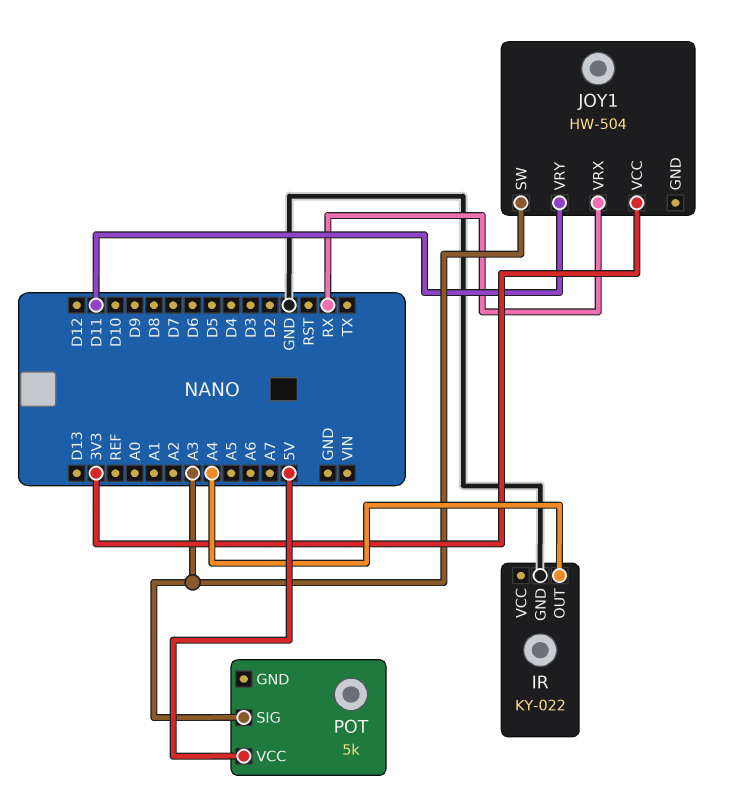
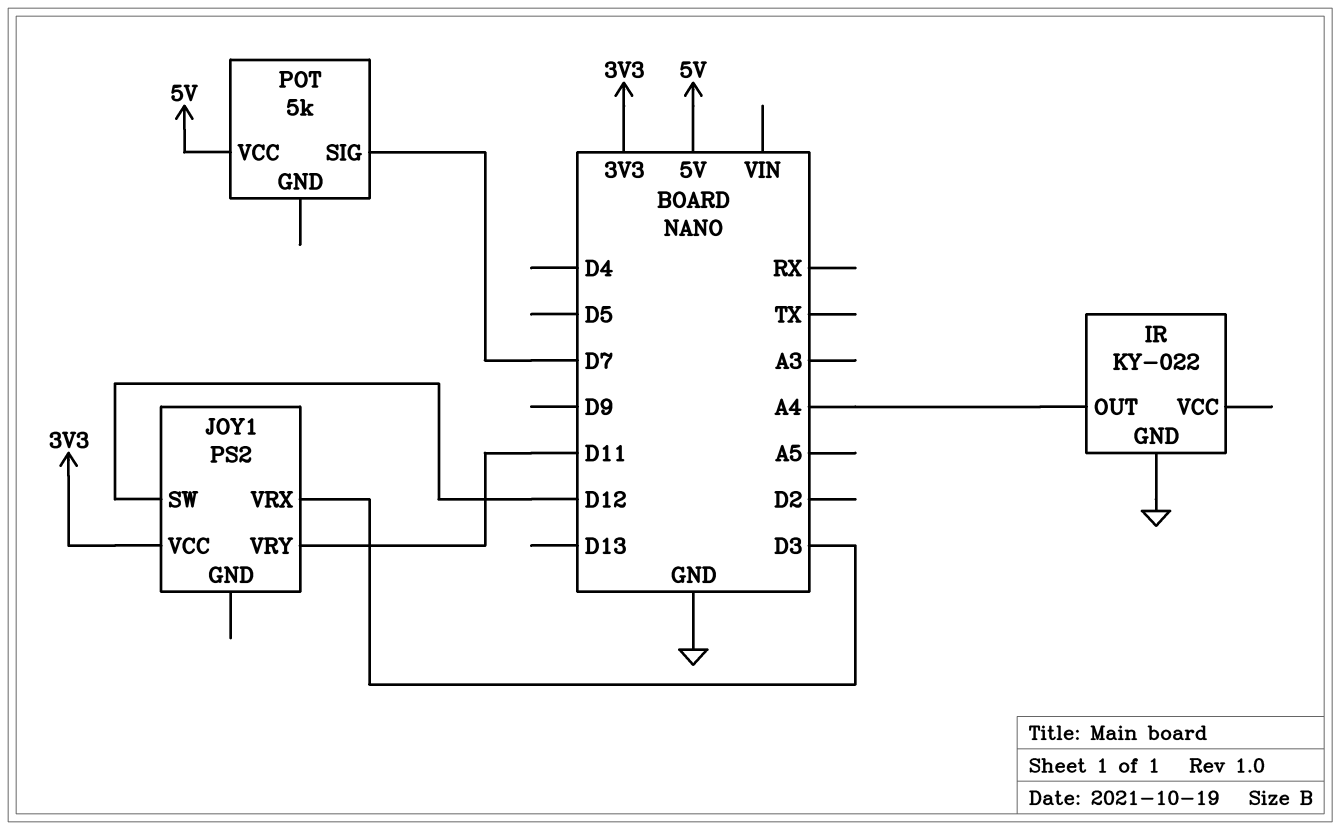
JOY1: HW-504 -> PS2
JOY1 pin SW: A3 -> D12
JOY1 pin VRX: RX -> D3
POT pin SIG: A3 -> D7

